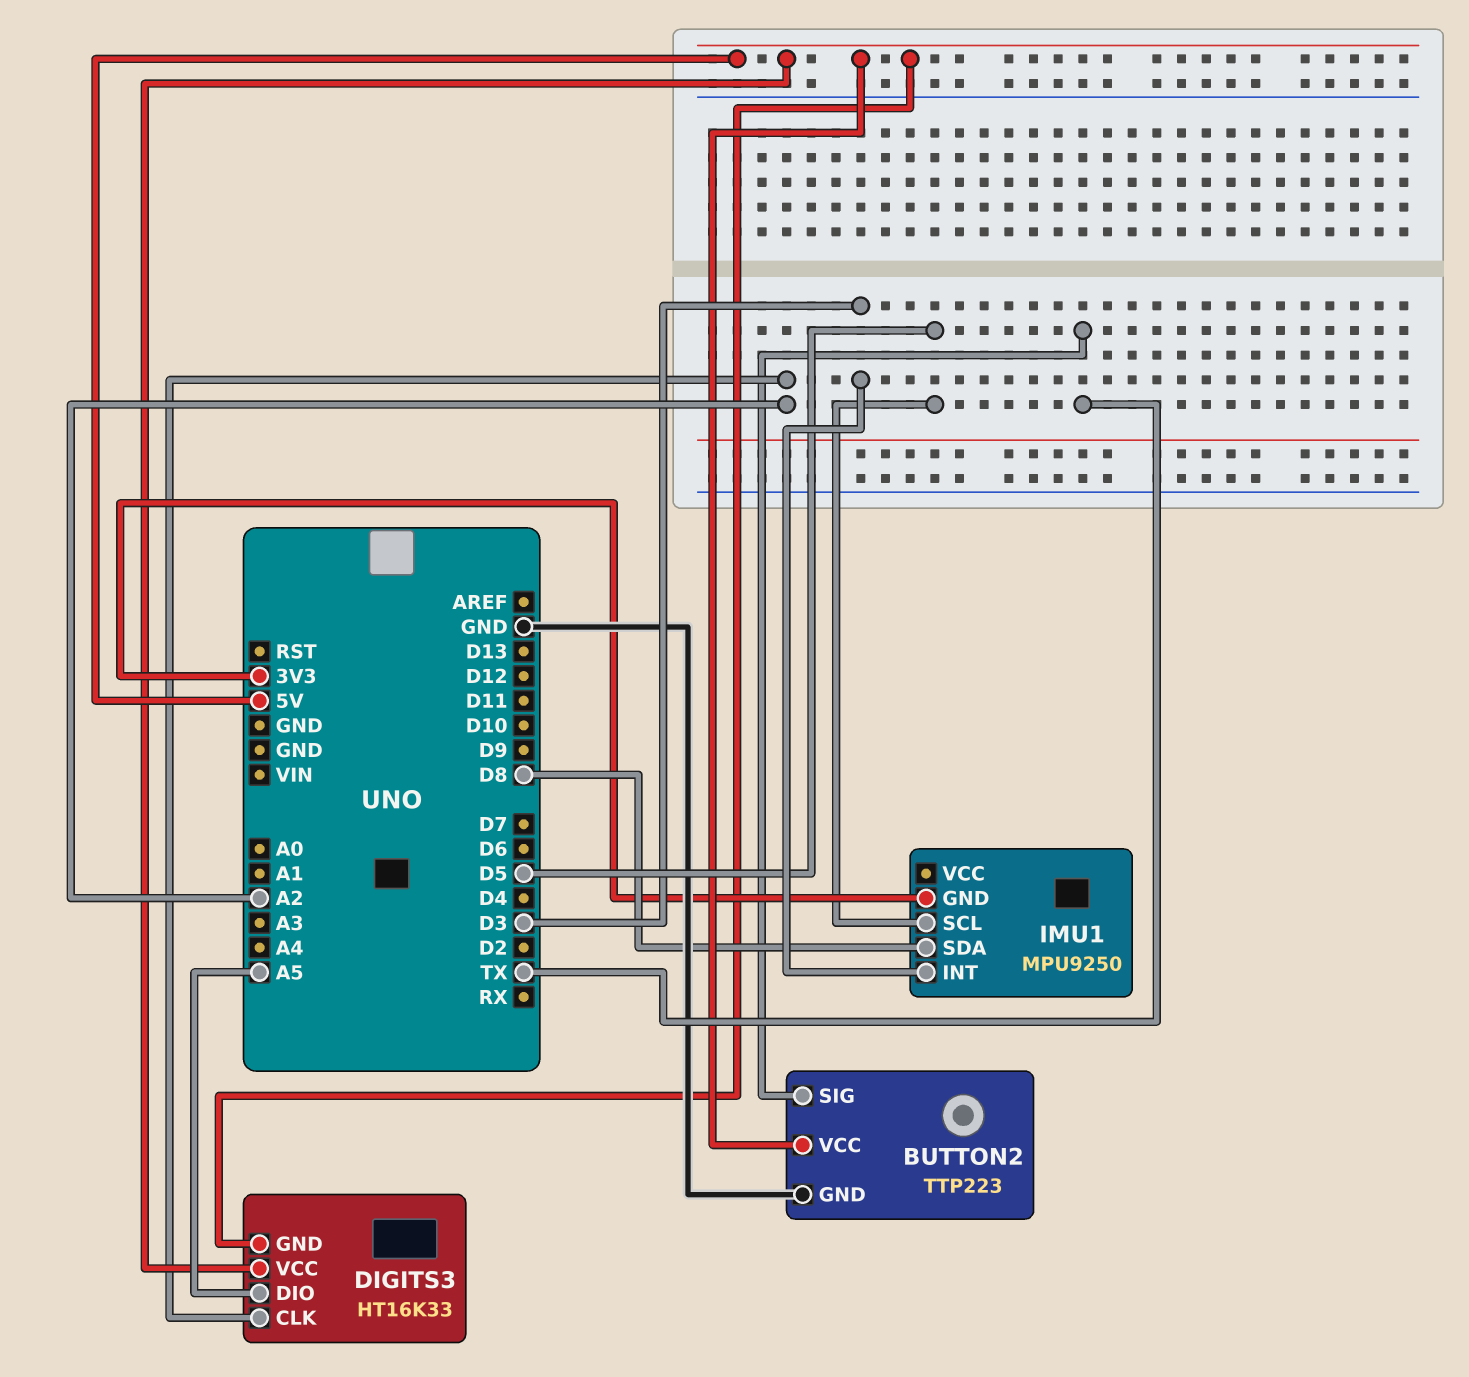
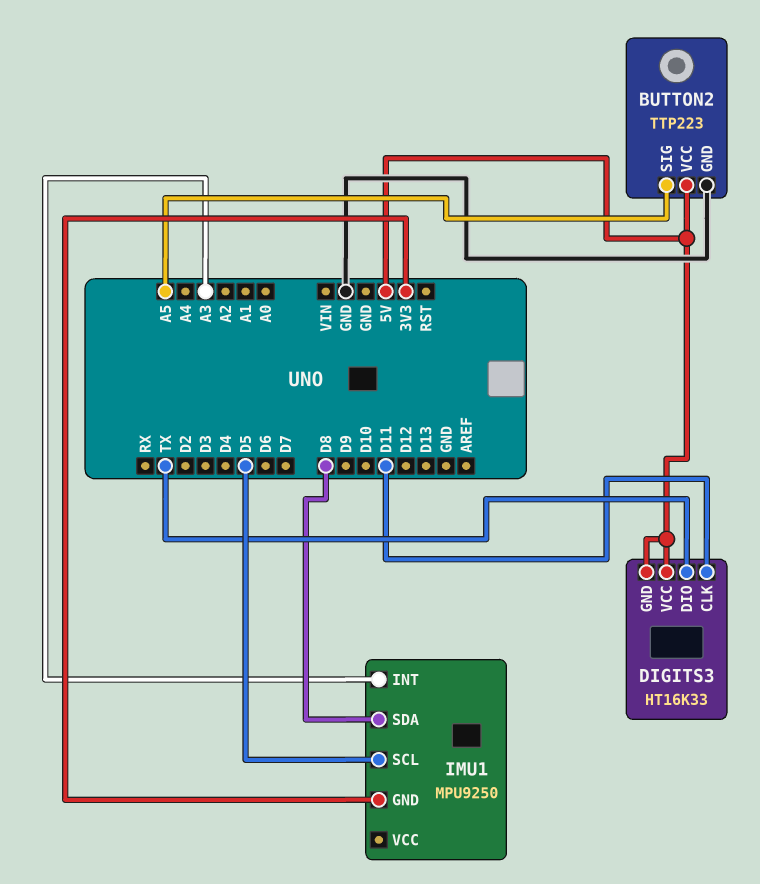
BUTTON2 pin SIG: TX -> A5
DIGITS3 pin CLK: A2 -> D11
DIGITS3 pin DIO: A5 -> TX
IMU1 pin INT: D3 -> A3

